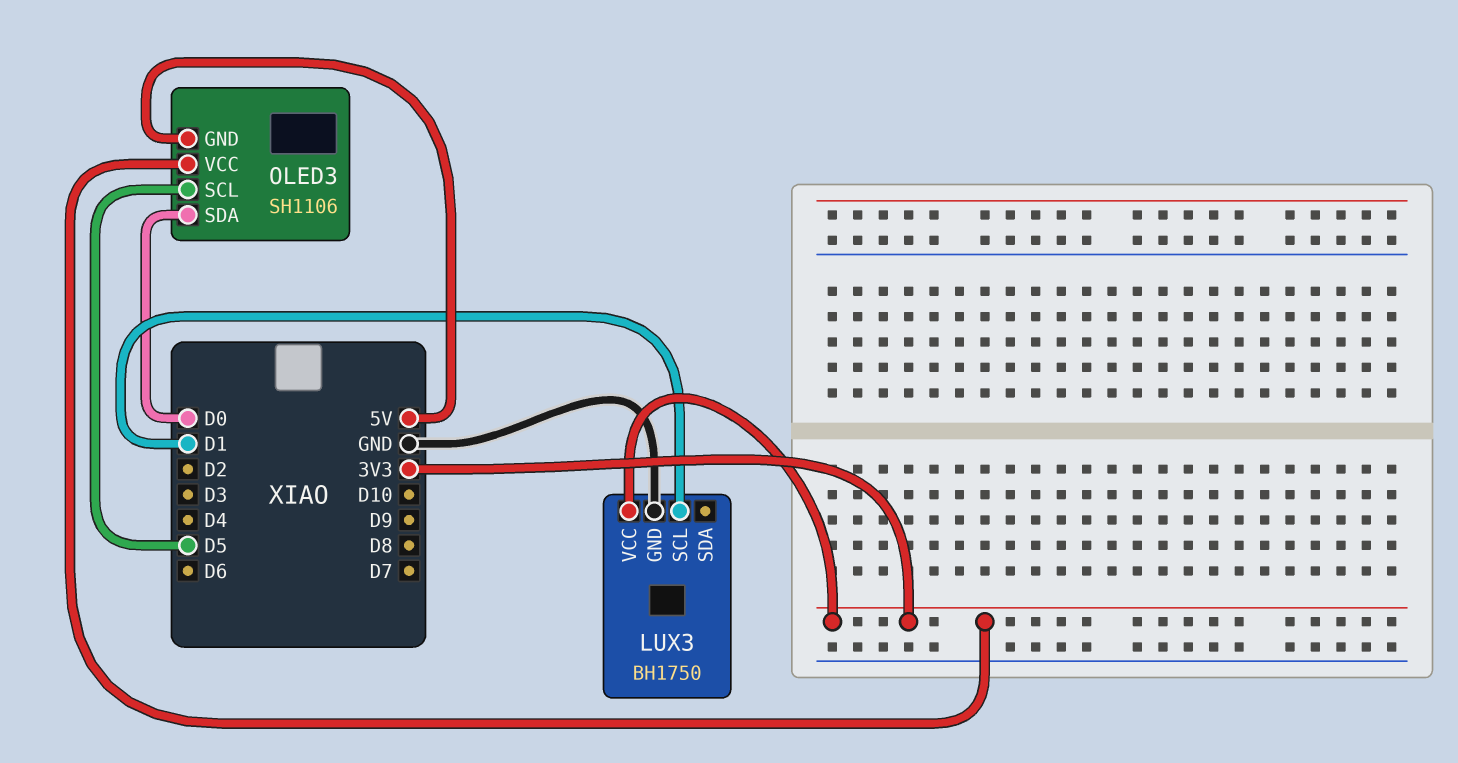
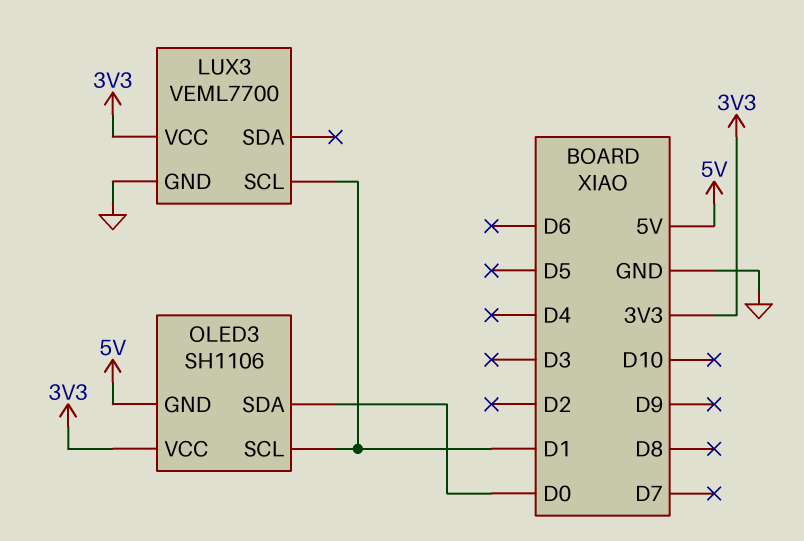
LUX3: BH1750 -> VEML7700
OLED3 pin SCL: D5 -> D1

